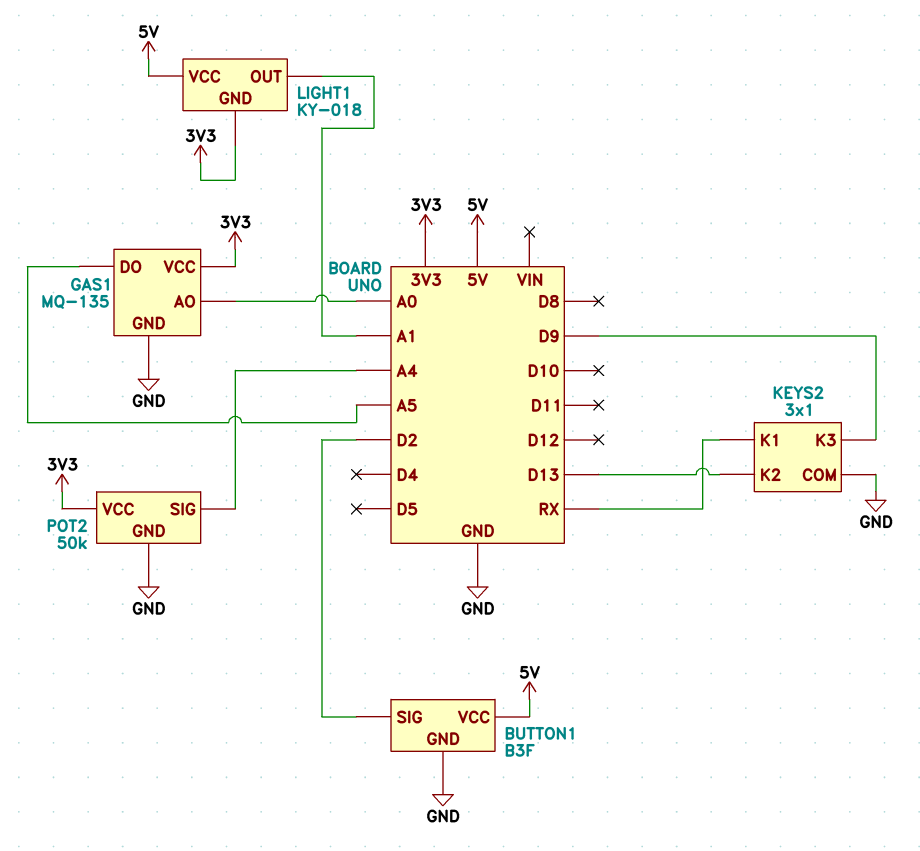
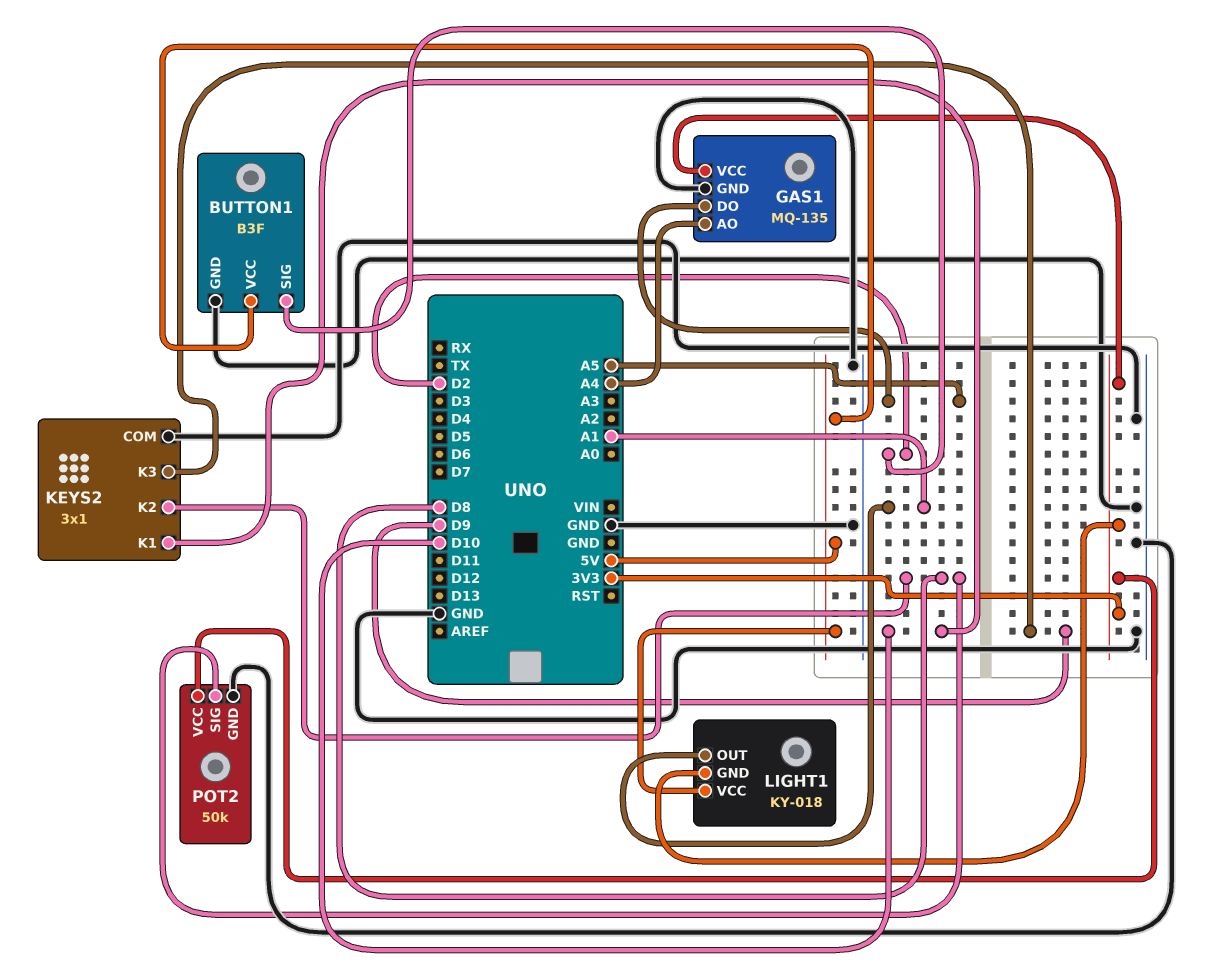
GAS1 pin AO: A0 -> A4
KEYS2 pin K1: RX -> D10
KEYS2 pin K2: D13 -> D8
POT2 pin SIG: A4 -> D8

